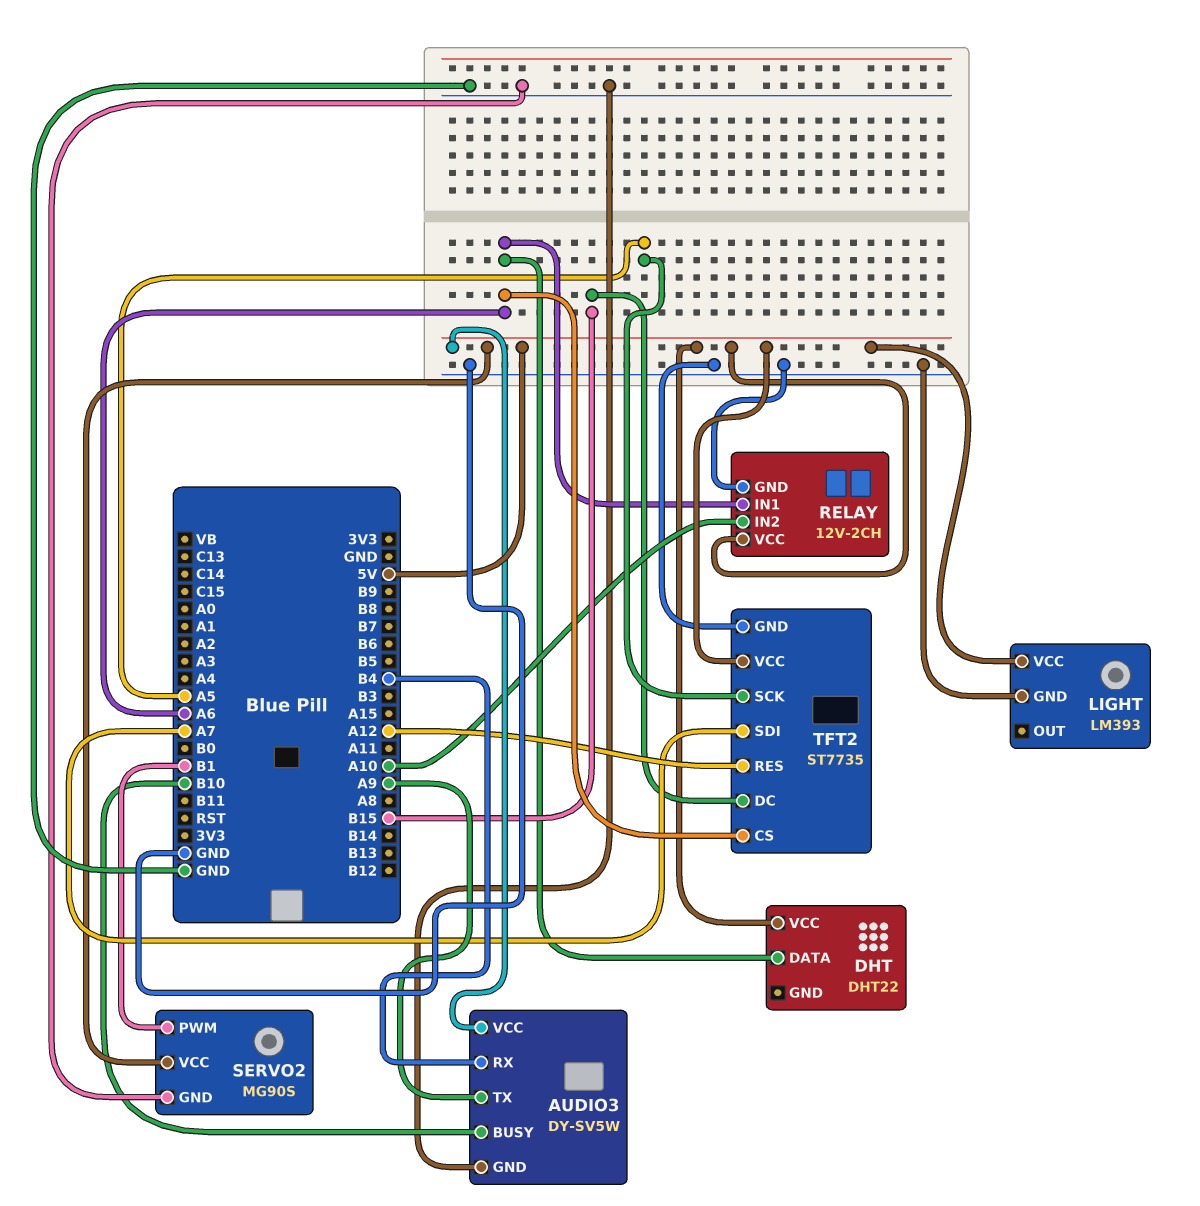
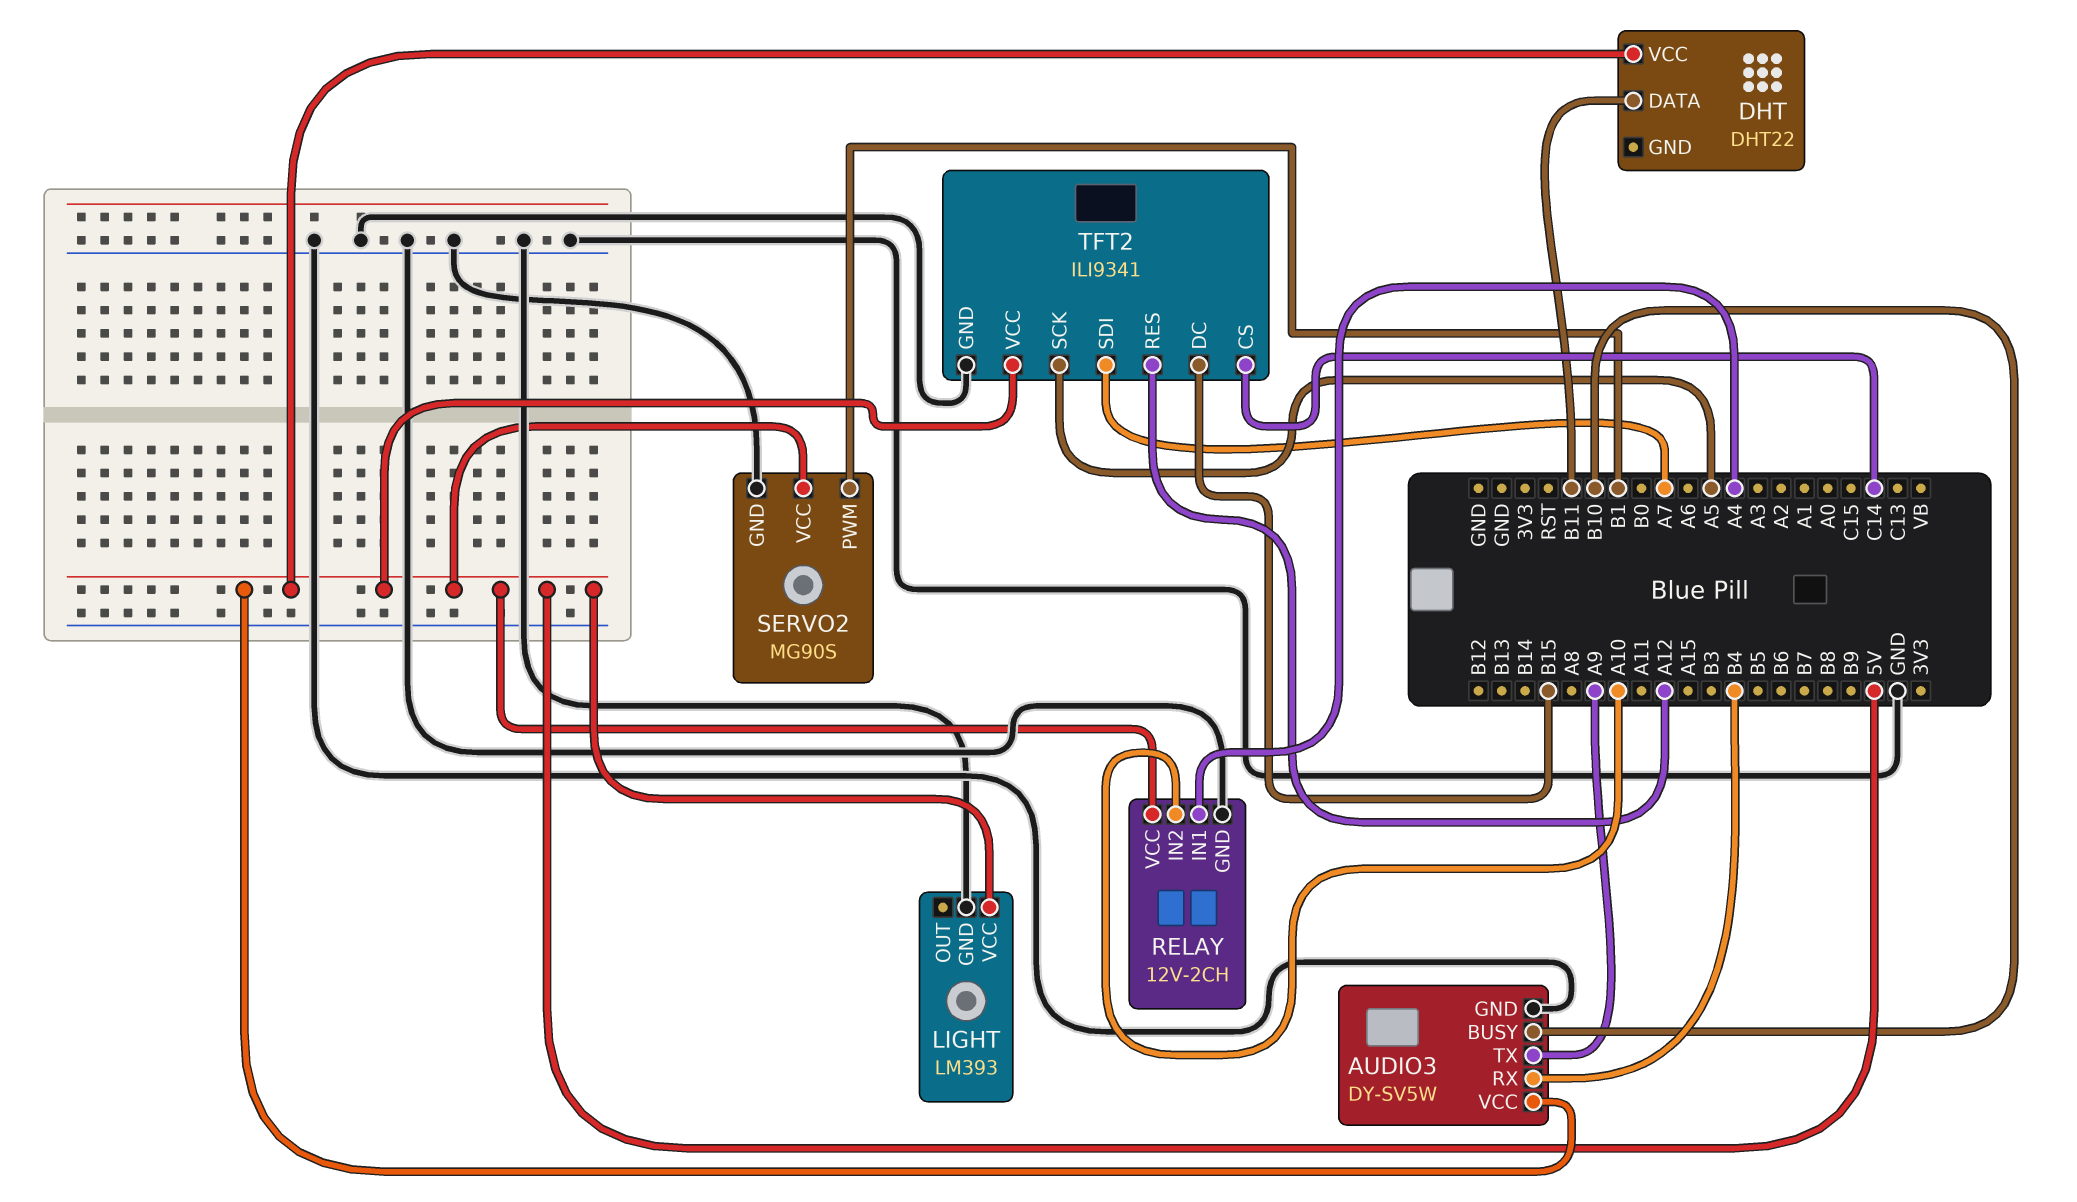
DHT pin DATA: A6 -> B11
RELAY pin IN1: A6 -> A4
TFT2: ST7735 -> ILI9341
TFT2 pin CS: A6 -> C14

